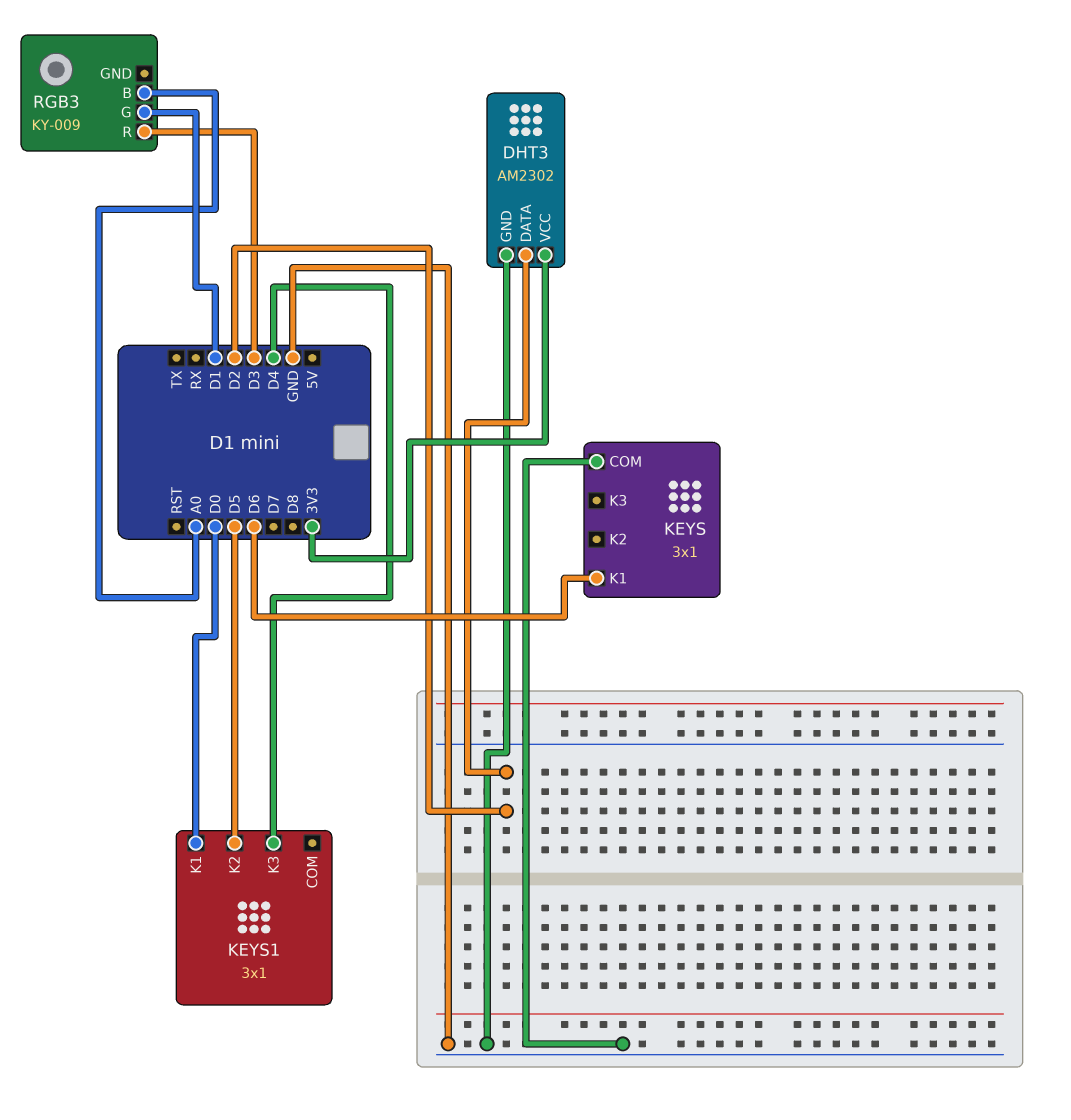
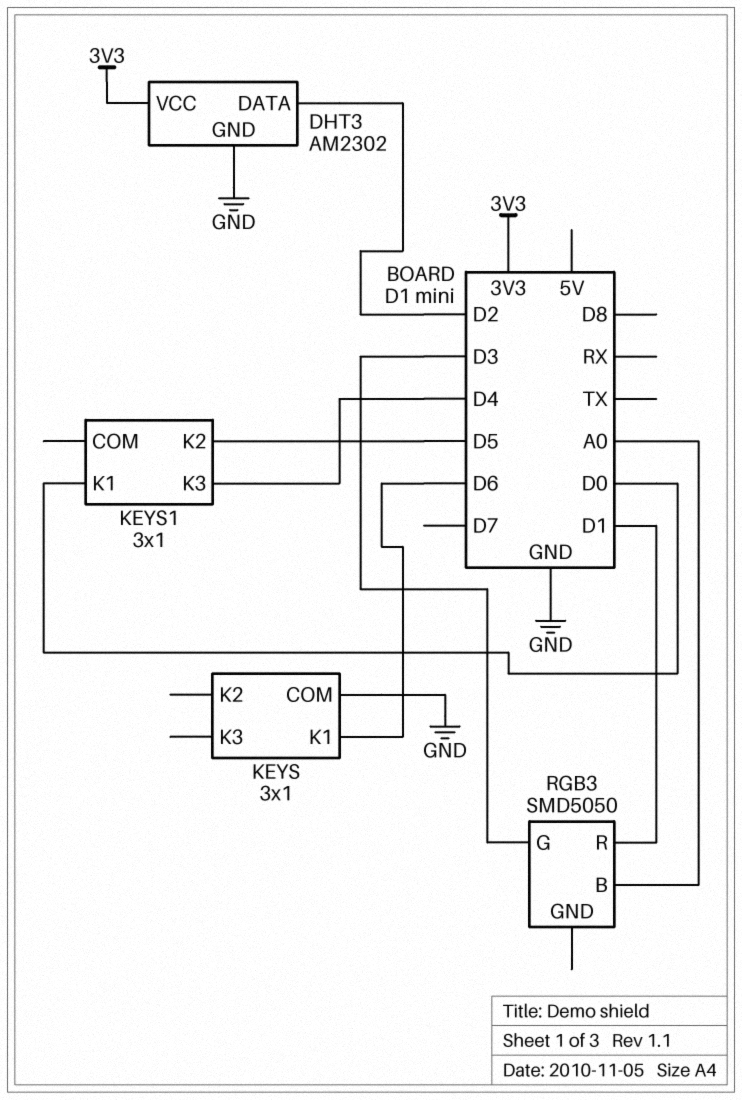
RGB3: KY-009 -> SMD5050
RGB3 pin G: D1 -> D3
RGB3 pin R: D3 -> D1

